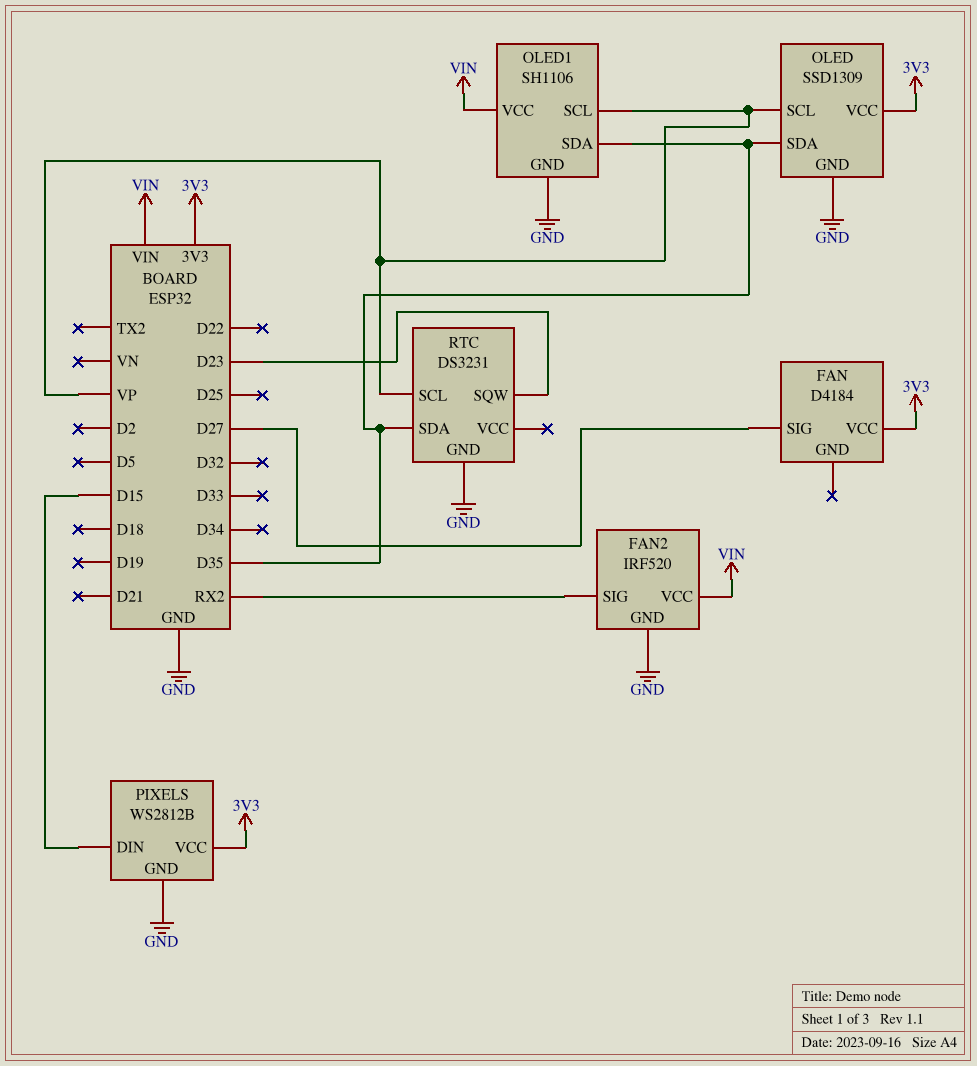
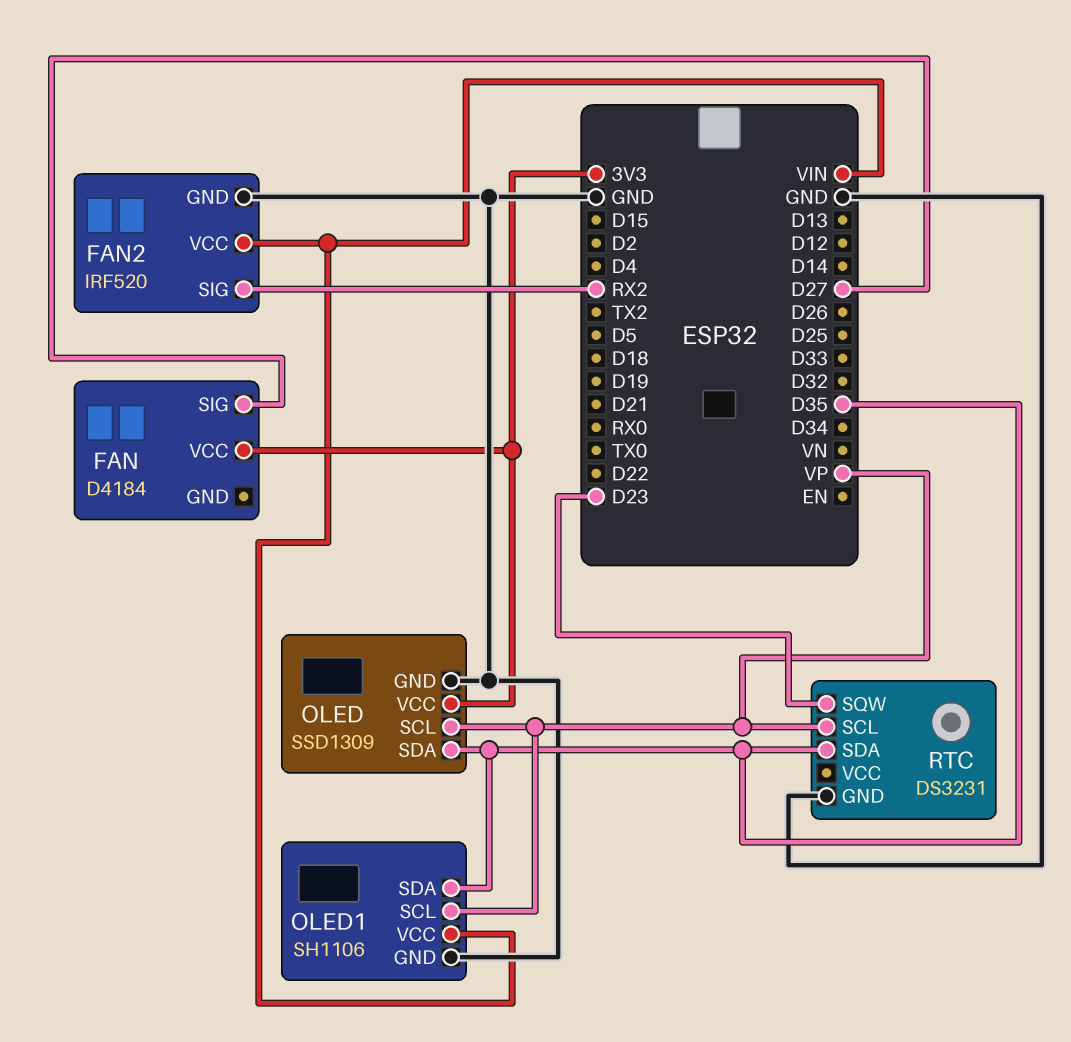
PIXELS: WS2812B -> none
PIXELS pin DIN: D15 -> none
PIXELS pin GND: GND -> none
PIXELS pin VCC: 3V3 -> none

